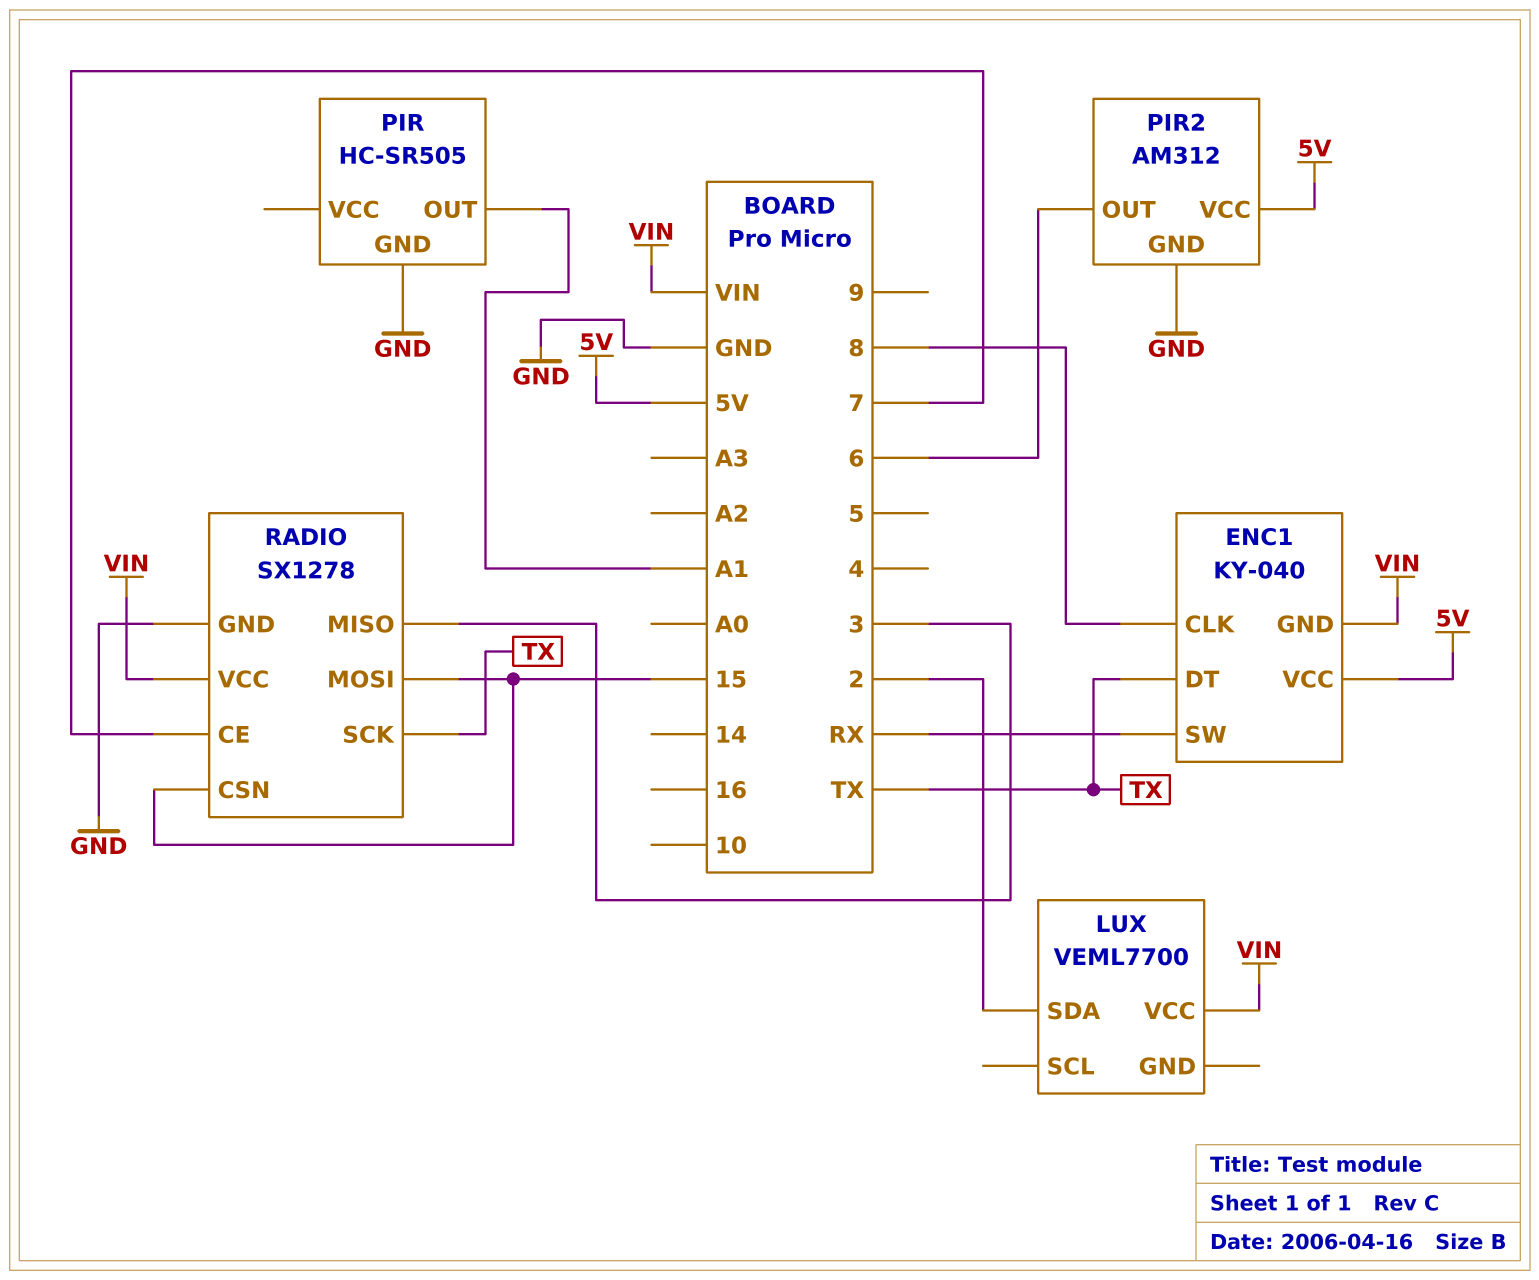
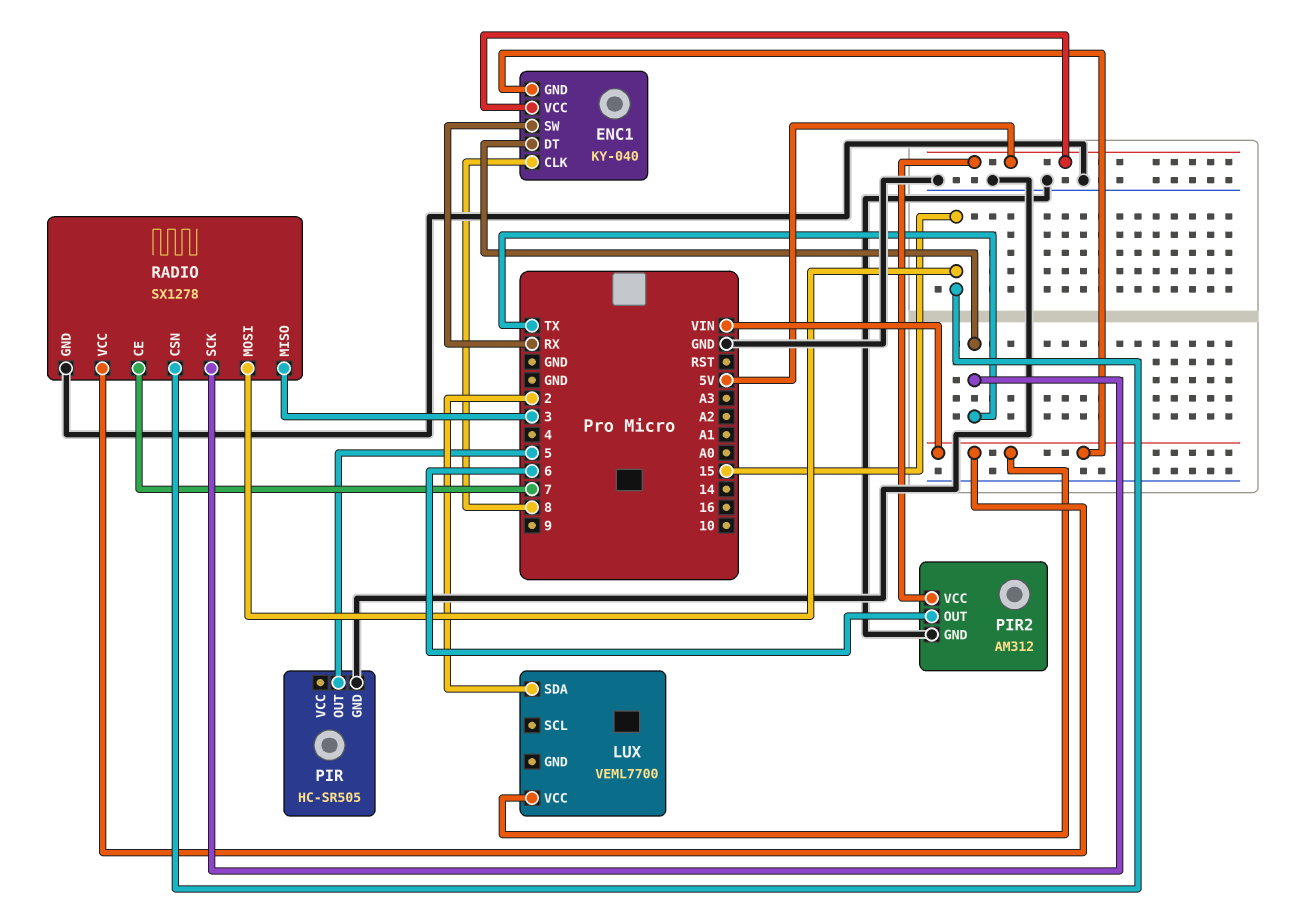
PIR pin OUT: A1 -> 5

